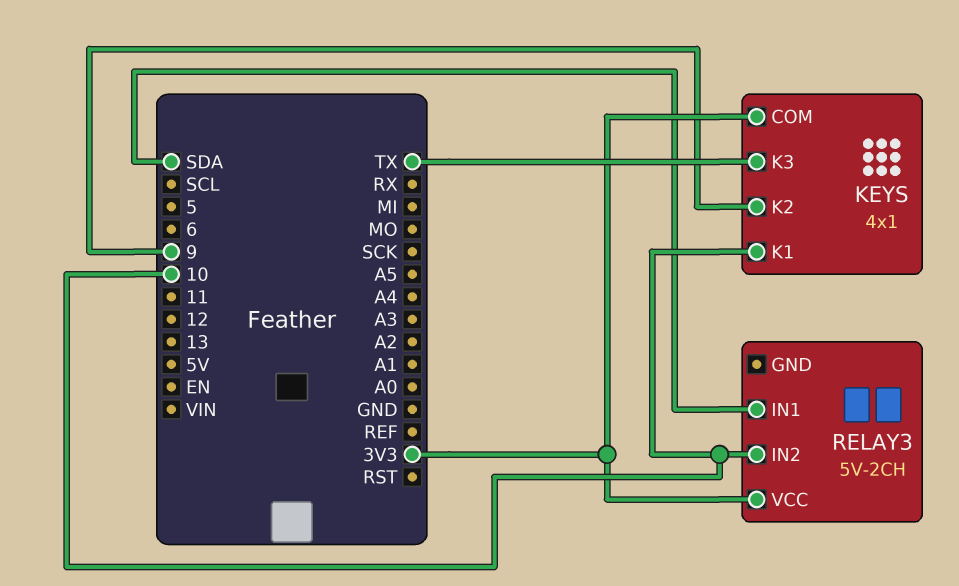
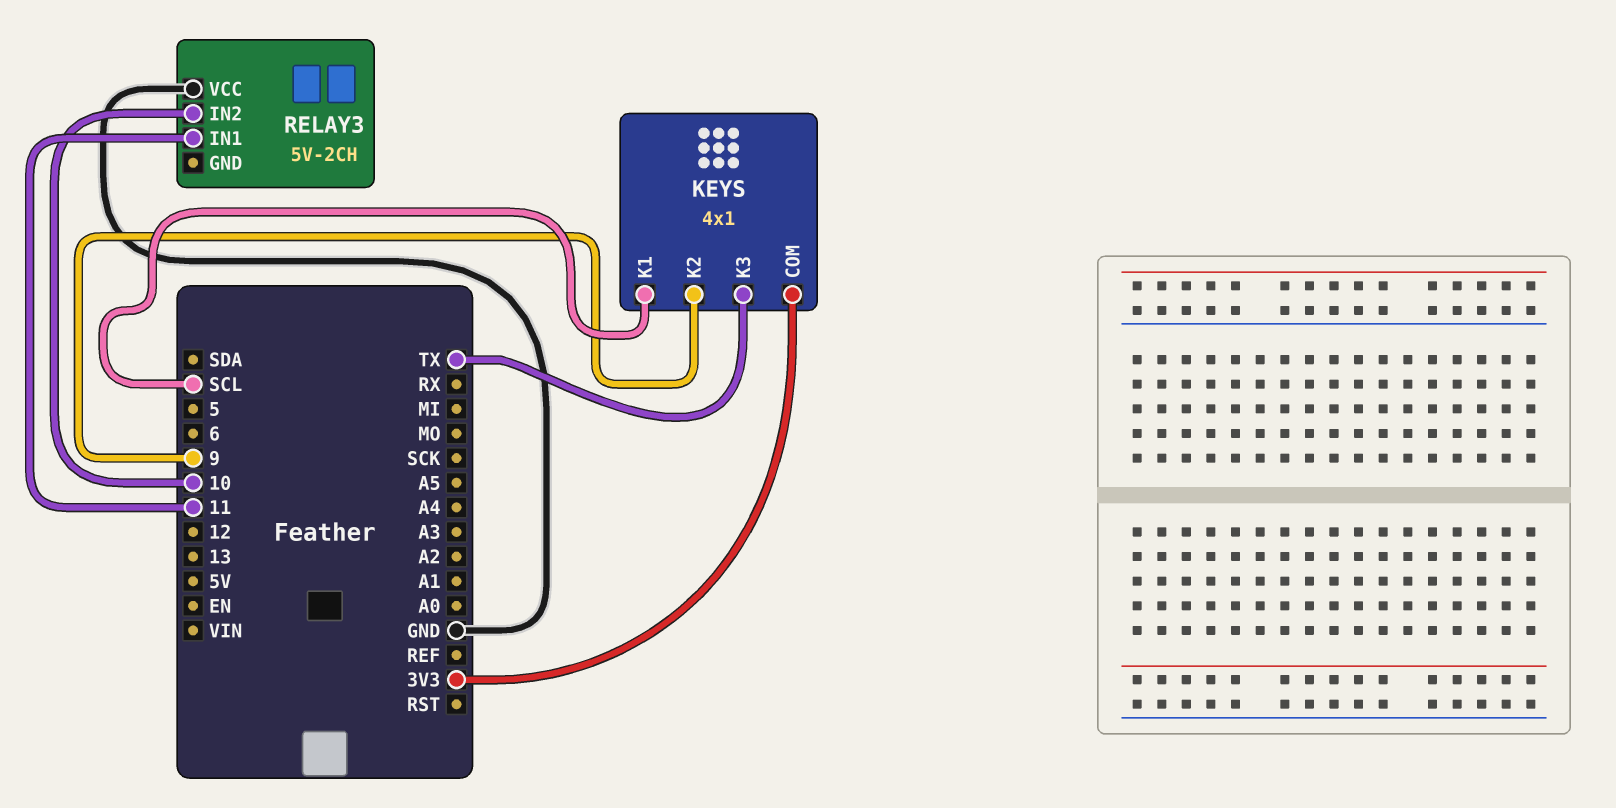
KEYS pin K1: 10 -> SCL
RELAY3 pin IN1: SDA -> 11
RELAY3 pin VCC: 3V3 -> GND

